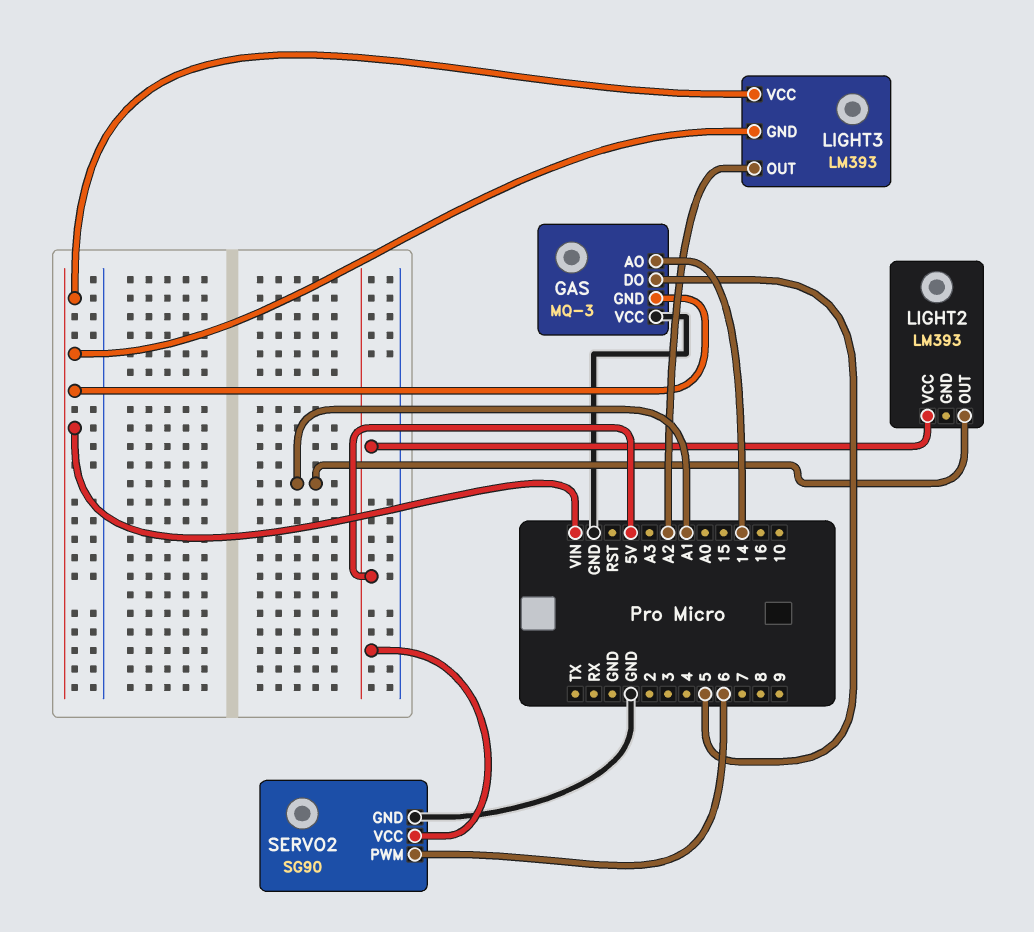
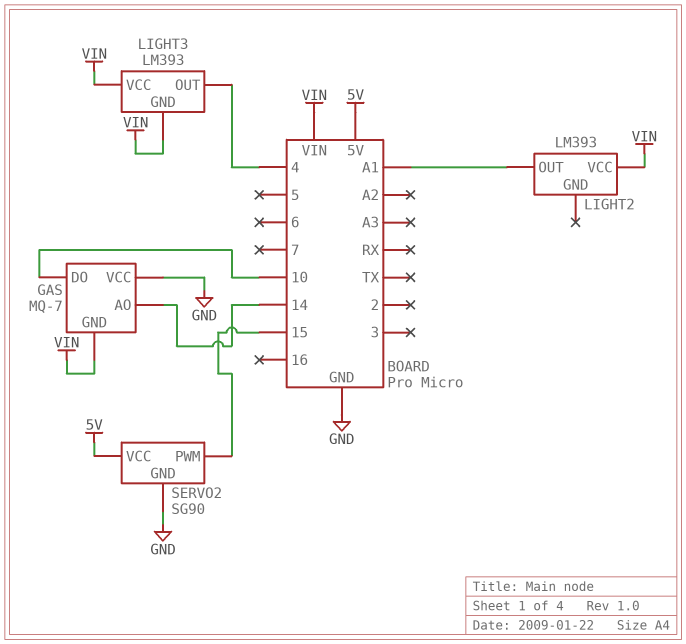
GAS: MQ-3 -> MQ-7
GAS pin DO: 5 -> 10
LIGHT2 pin VCC: 5V -> VIN
LIGHT3 pin OUT: A2 -> 4
SERVO2 pin PWM: 6 -> 15

